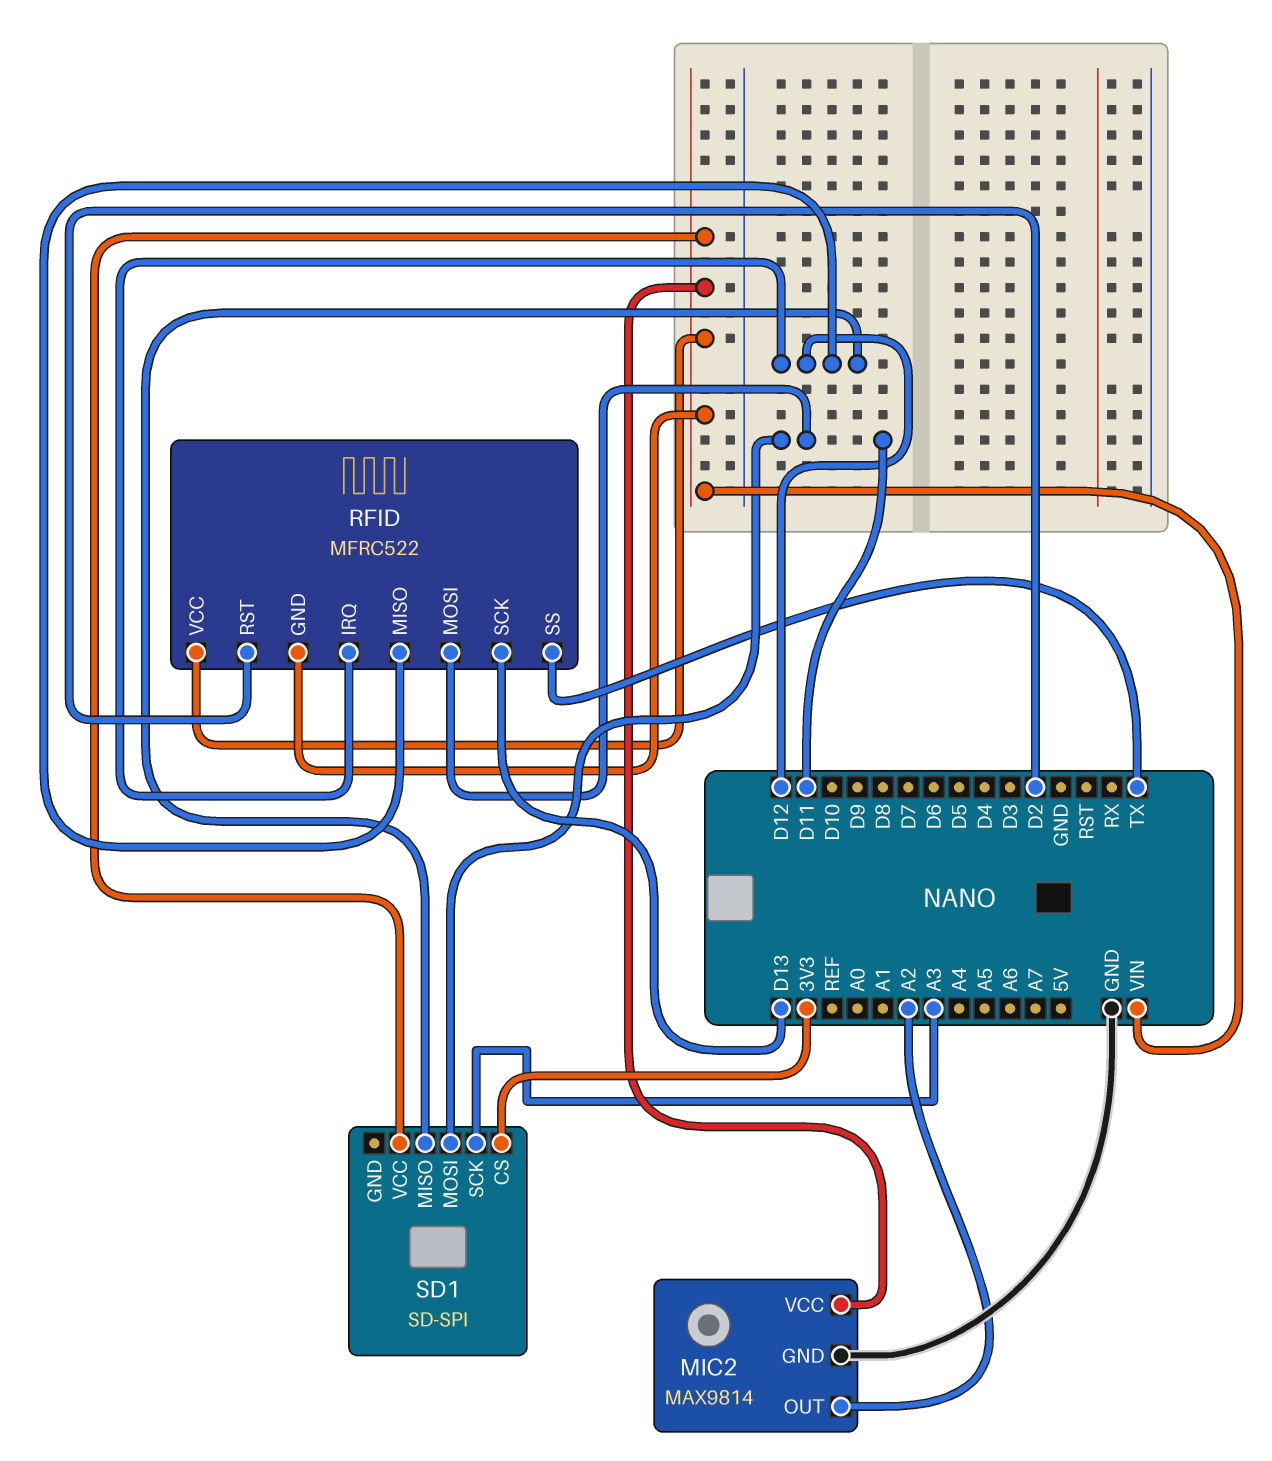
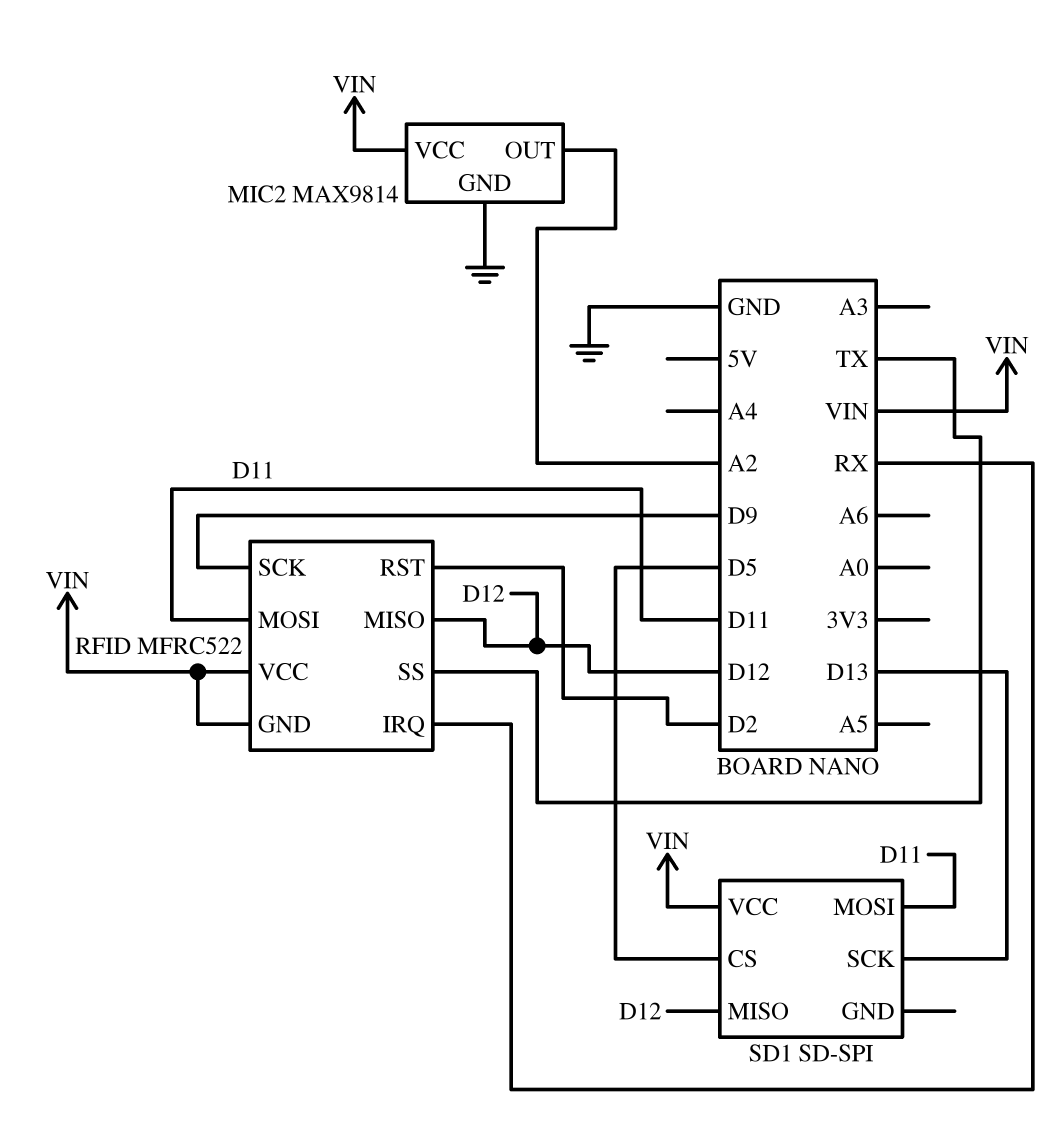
RFID pin IRQ: D12 -> RX
RFID pin SCK: D13 -> D9
SD1 pin CS: 3V3 -> D5
SD1 pin SCK: A3 -> D13

